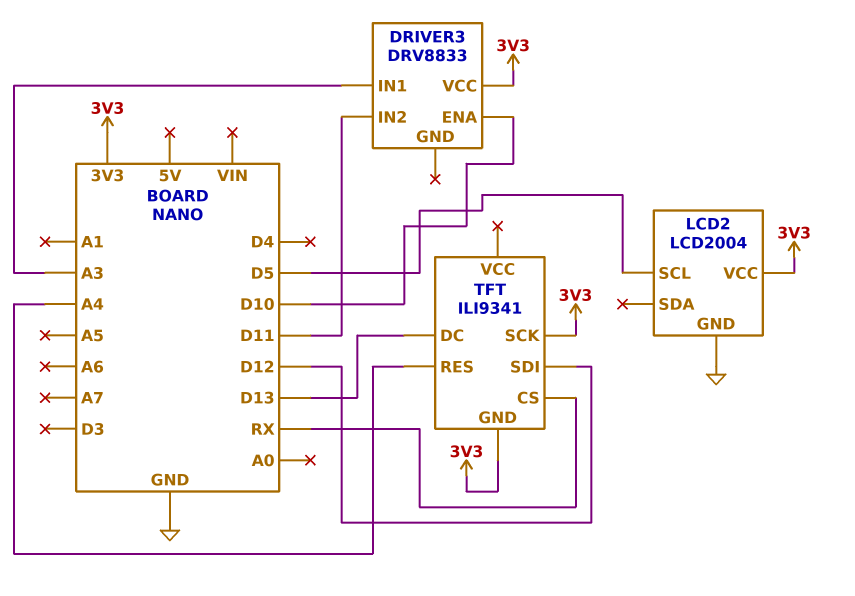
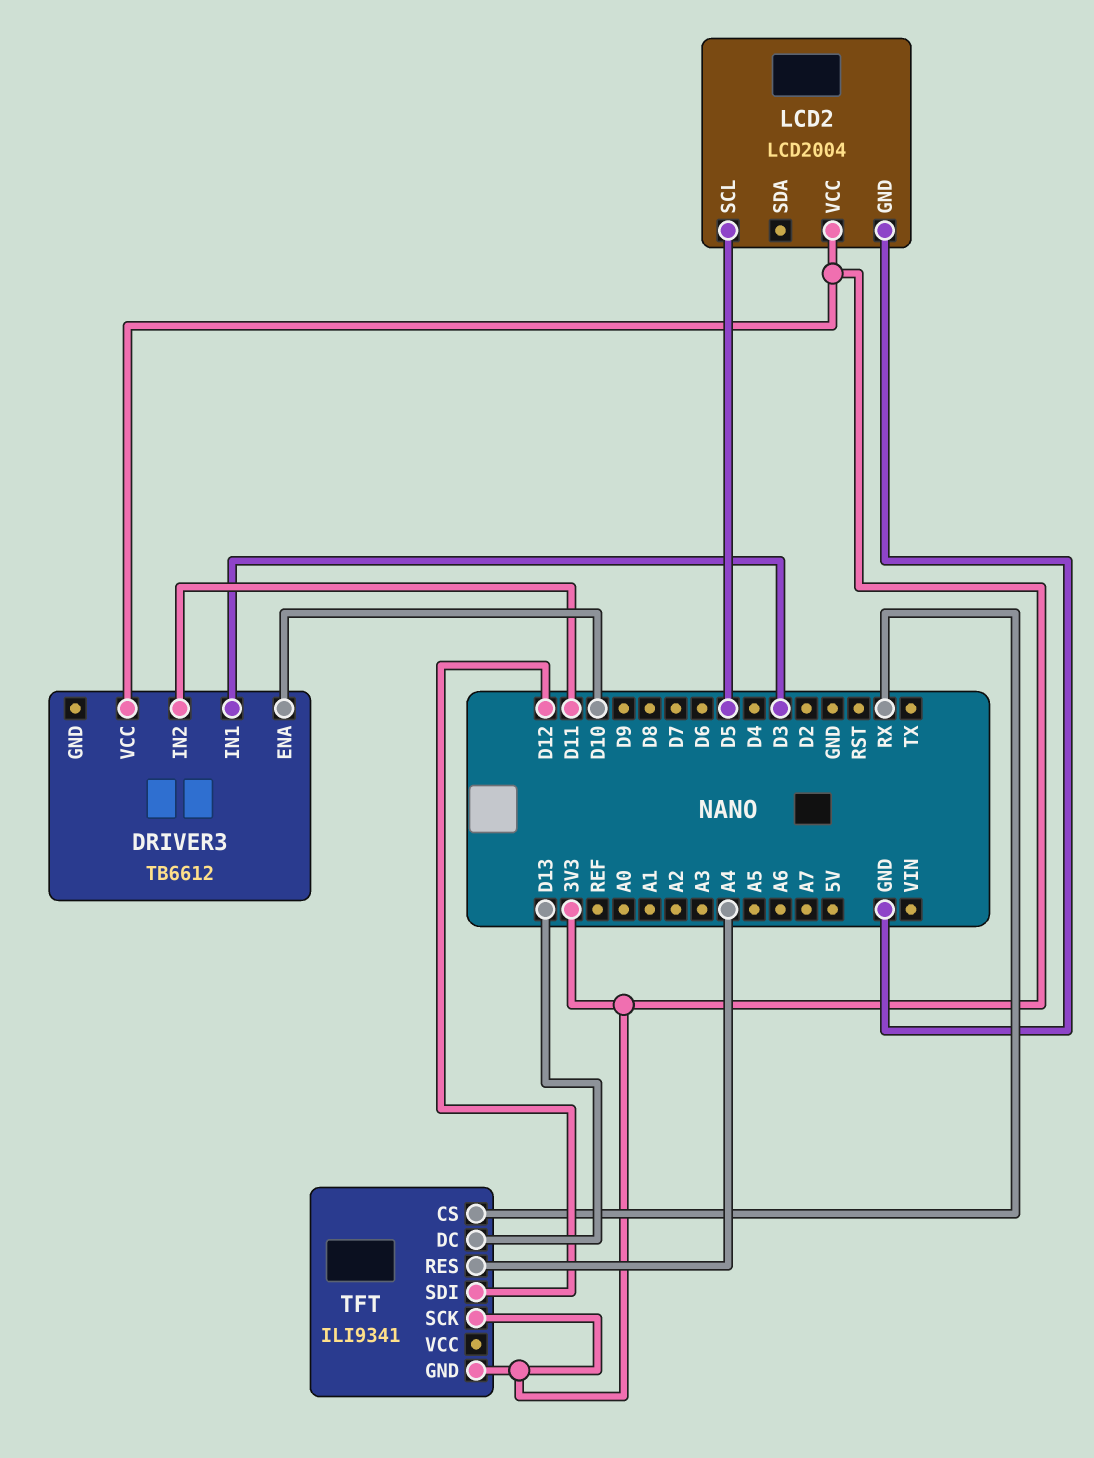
DRIVER3: DRV8833 -> TB6612
DRIVER3 pin IN1: A3 -> D3

